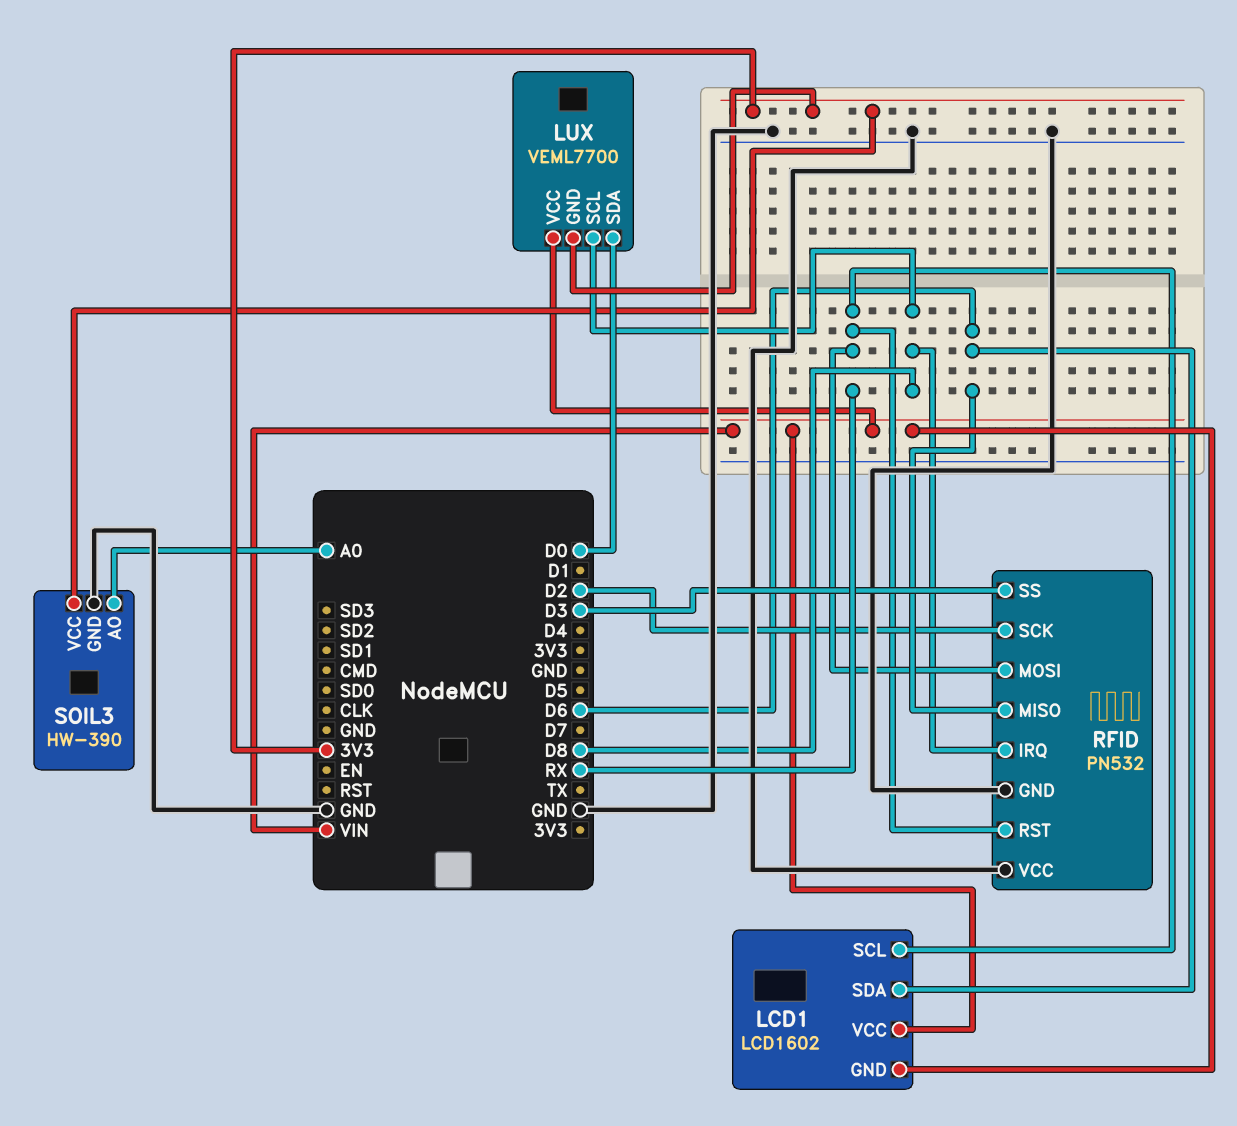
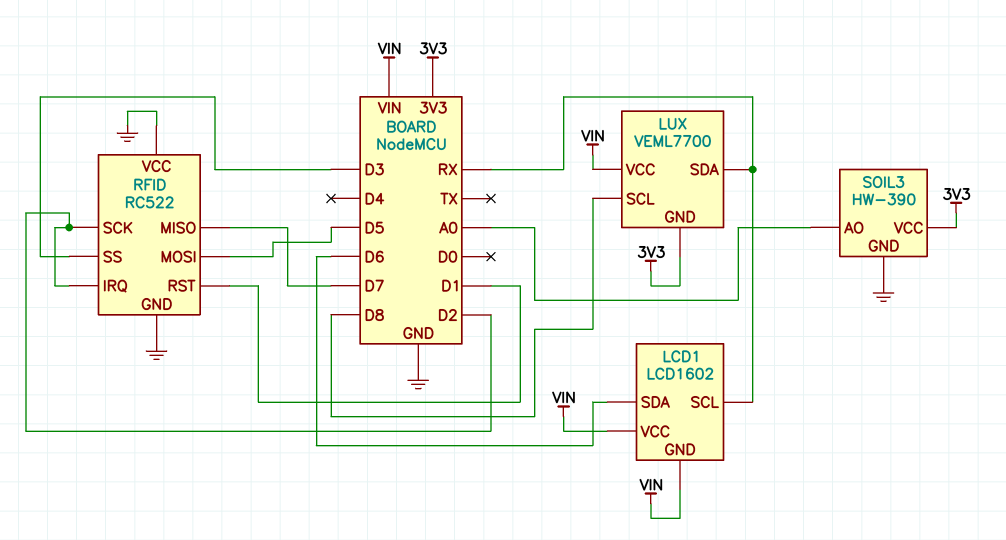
LUX pin SDA: D0 -> RX
RFID: PN532 -> RC522
RFID pin IRQ: D8 -> D2
RFID pin MISO: D6 -> D7
RFID pin MOSI: RX -> D5
RFID pin RST: RX -> D1

